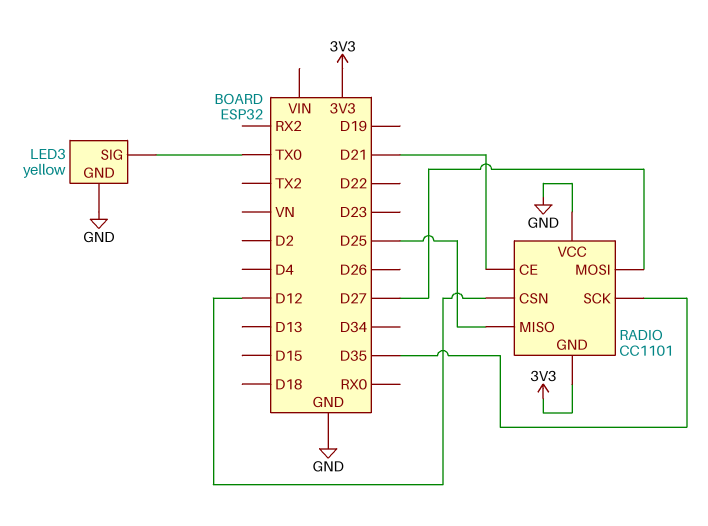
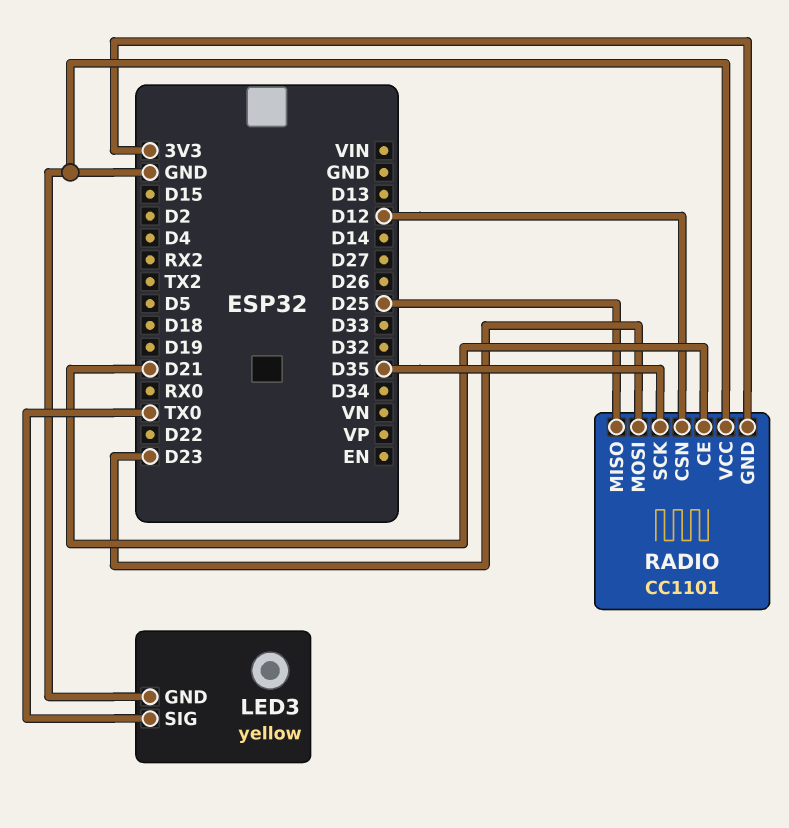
RADIO pin MOSI: D27 -> D23

